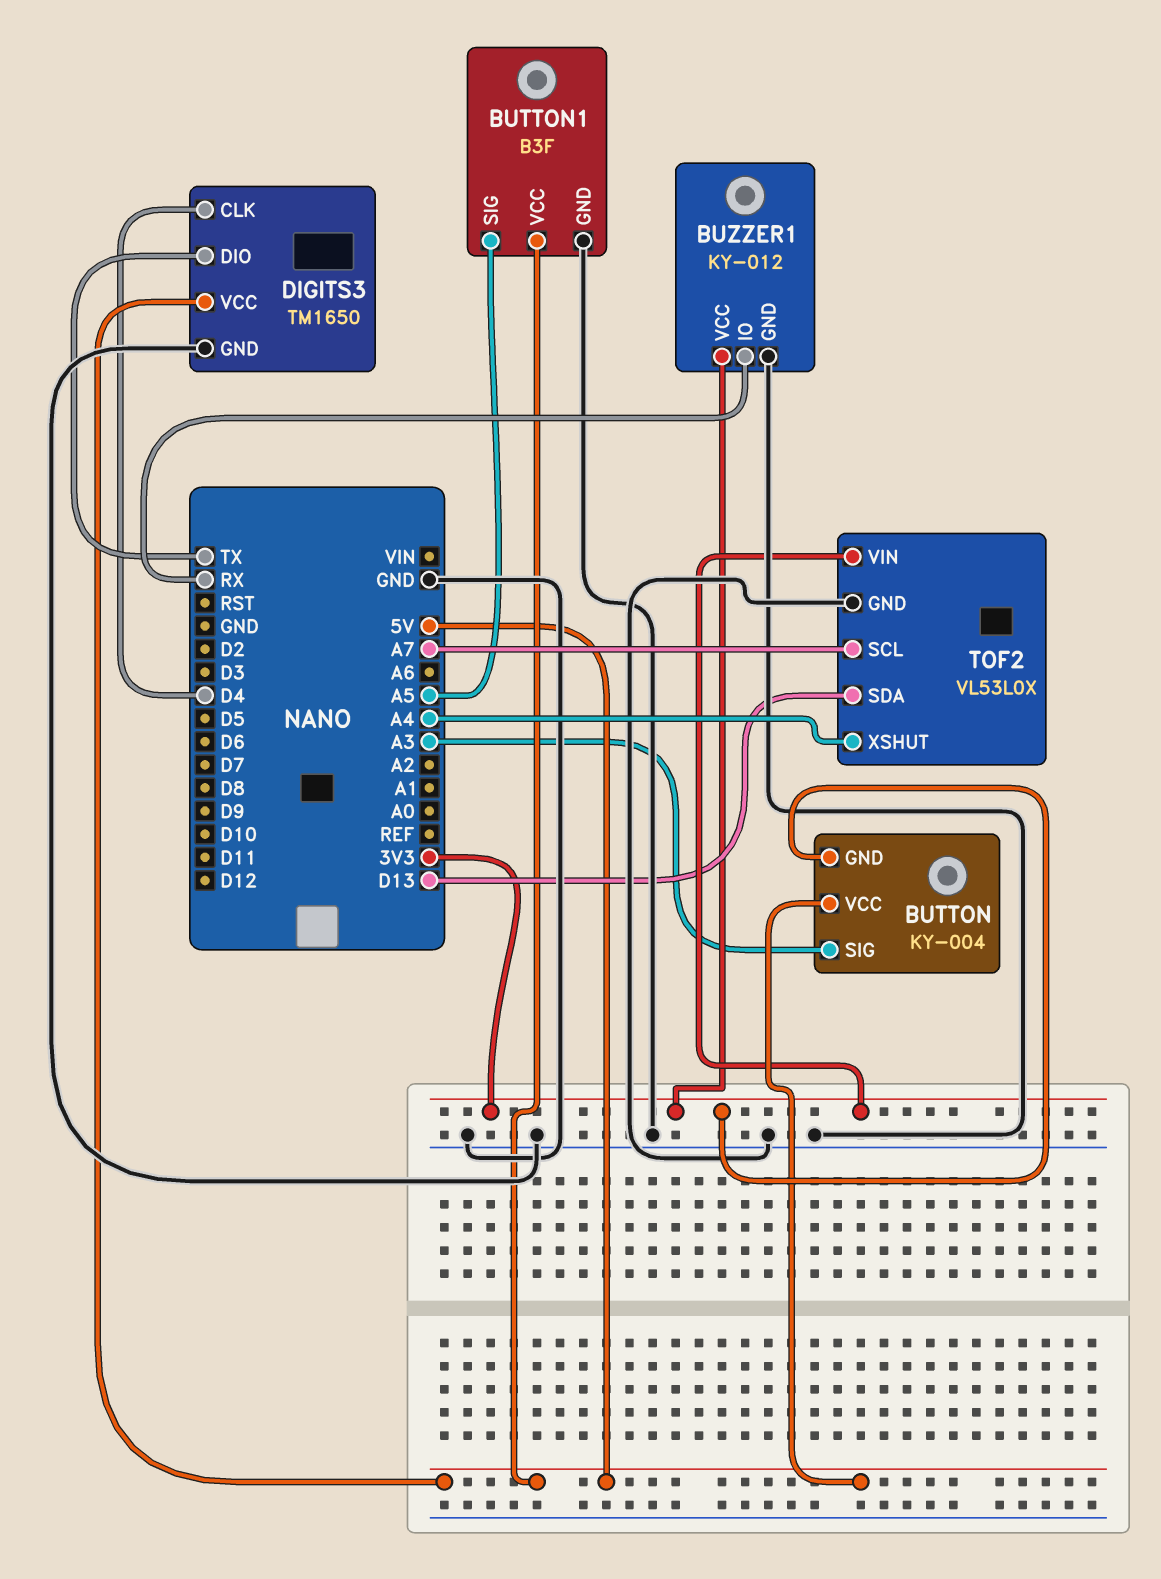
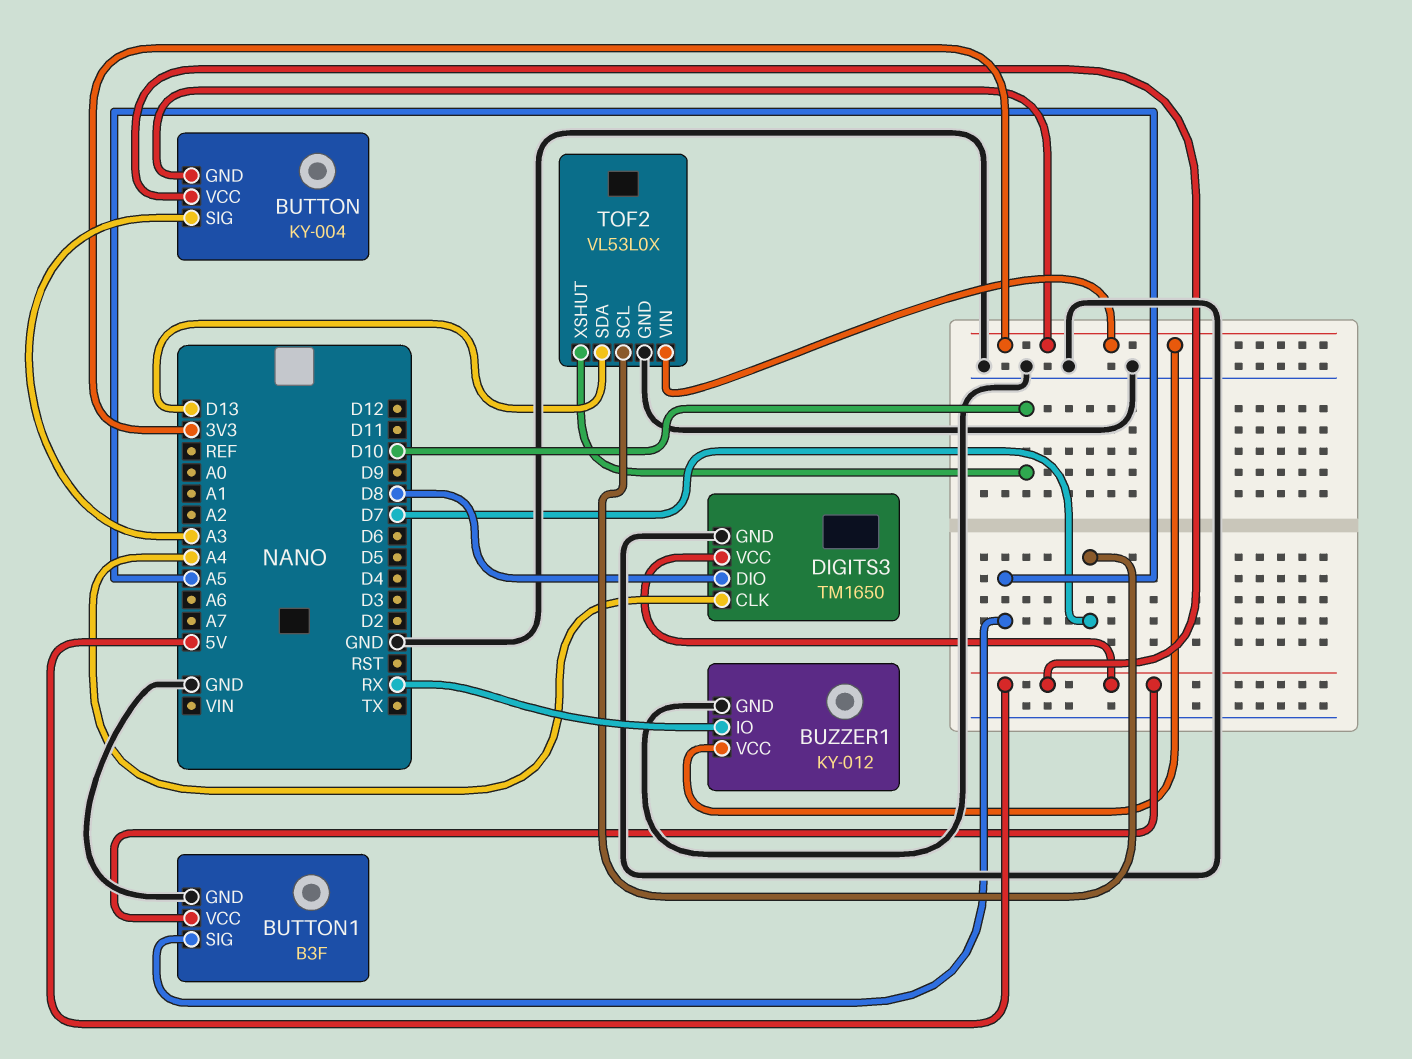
DIGITS3 pin CLK: D4 -> A4
DIGITS3 pin DIO: TX -> D8
TOF2 pin SCL: A7 -> D7
TOF2 pin XSHUT: A4 -> D10

